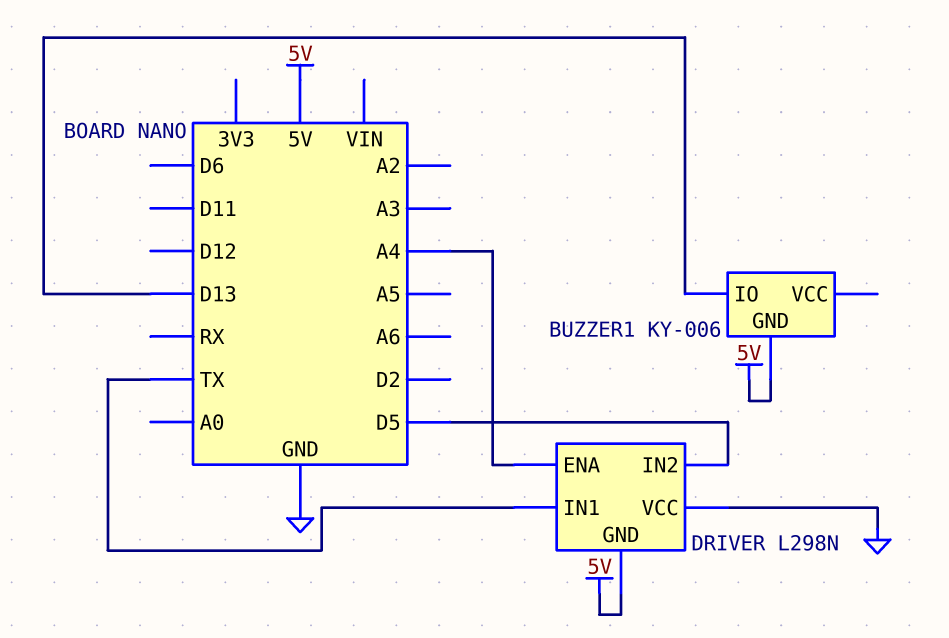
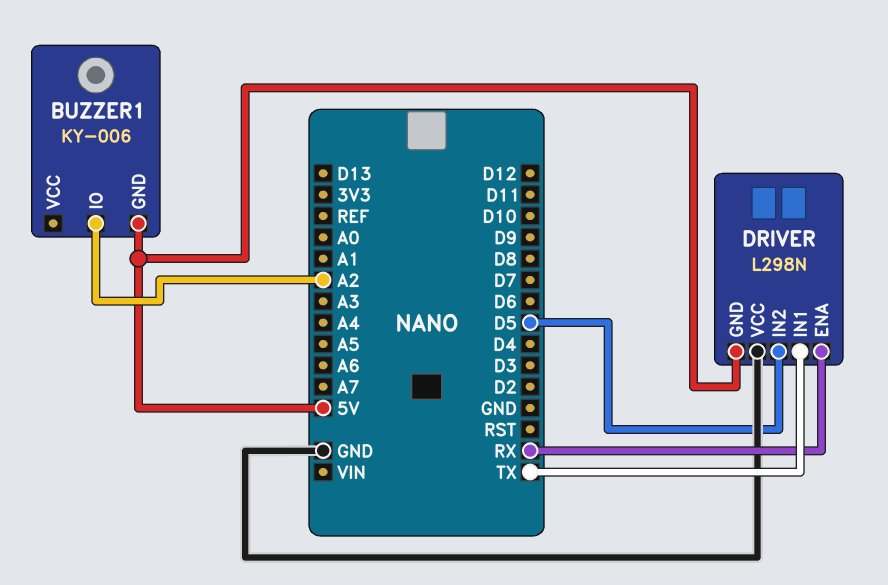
BUZZER1 pin IO: D13 -> A2
DRIVER pin ENA: A4 -> RX

